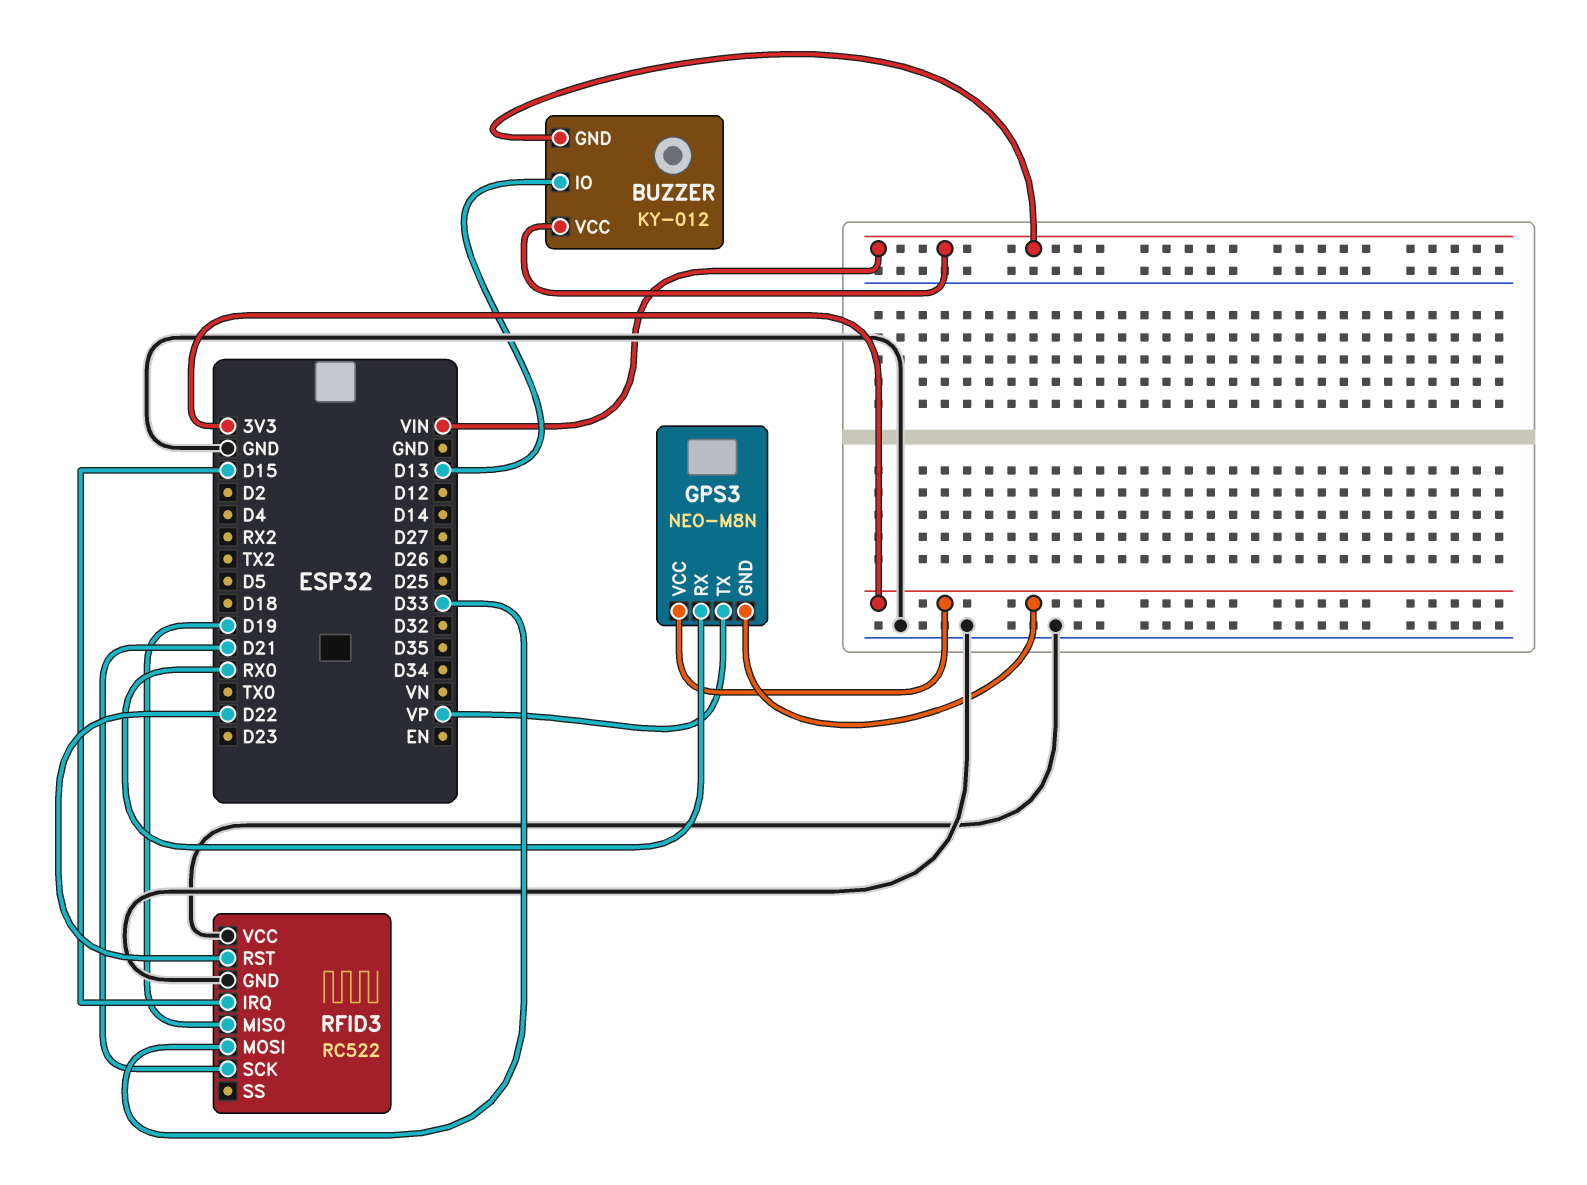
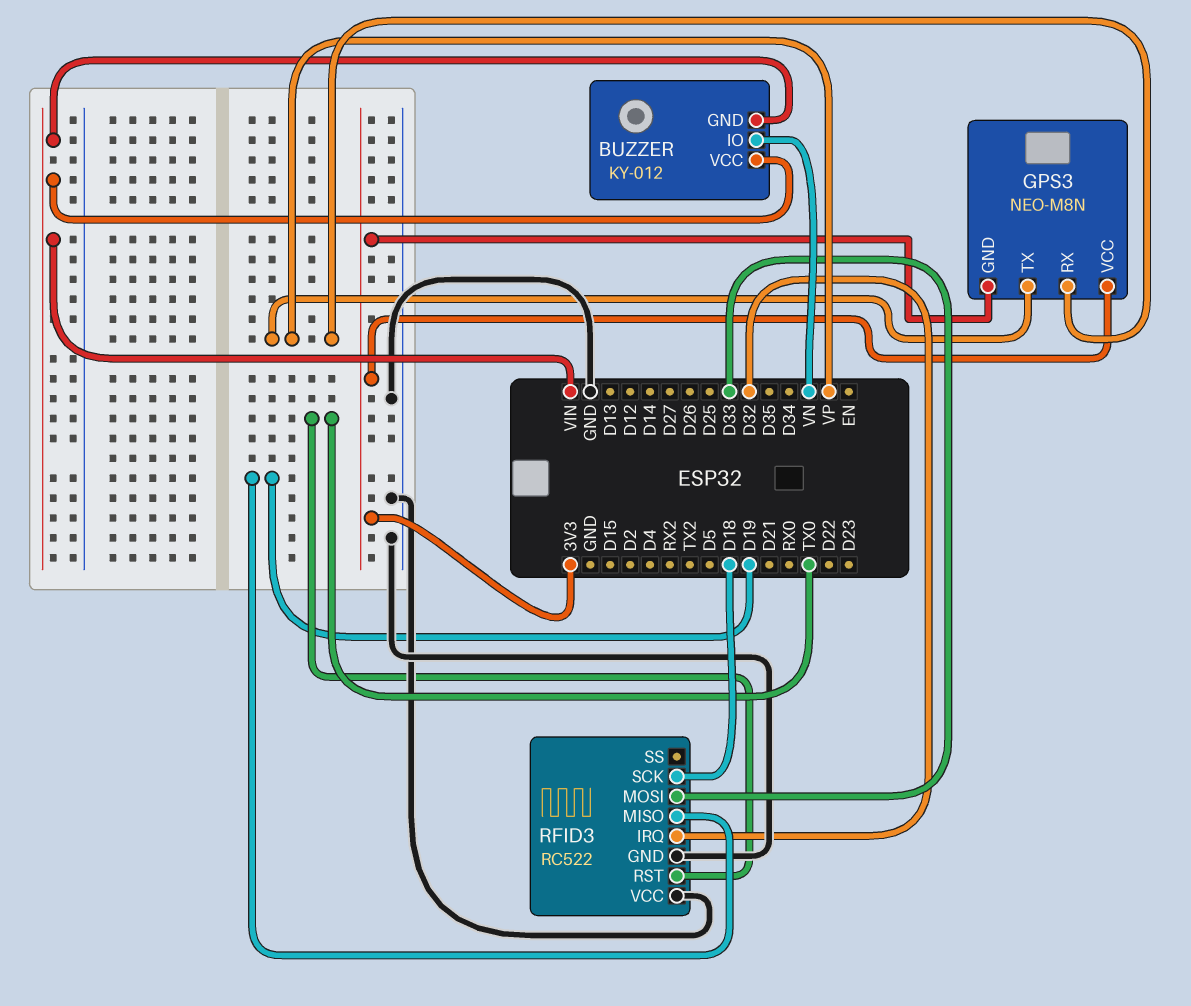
BUZZER pin IO: D13 -> VN
GPS3 pin RX: RX0 -> VP
RFID3 pin IRQ: D15 -> D32
RFID3 pin RST: D22 -> TX0
RFID3 pin SCK: D21 -> D18

